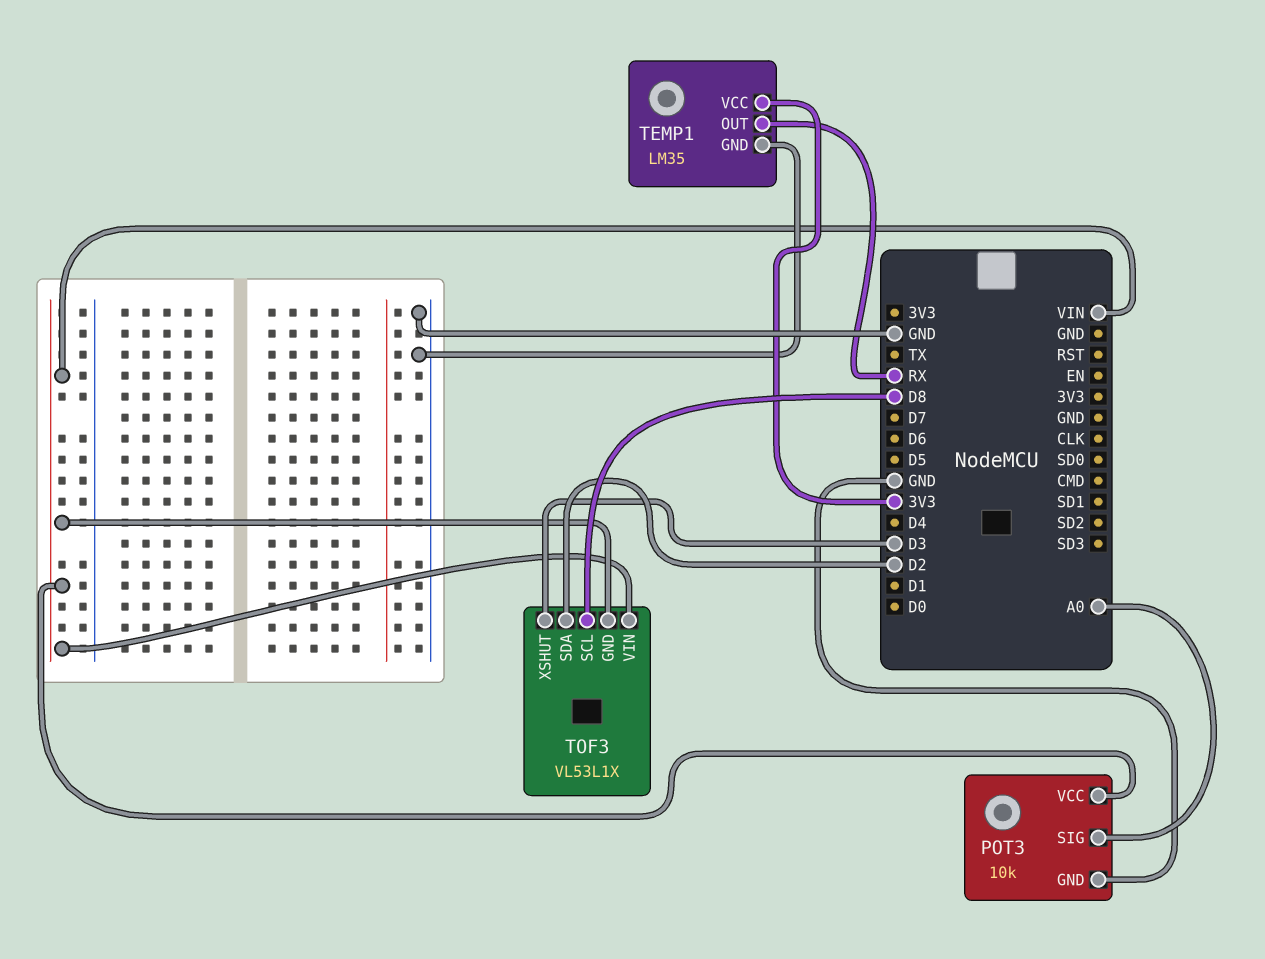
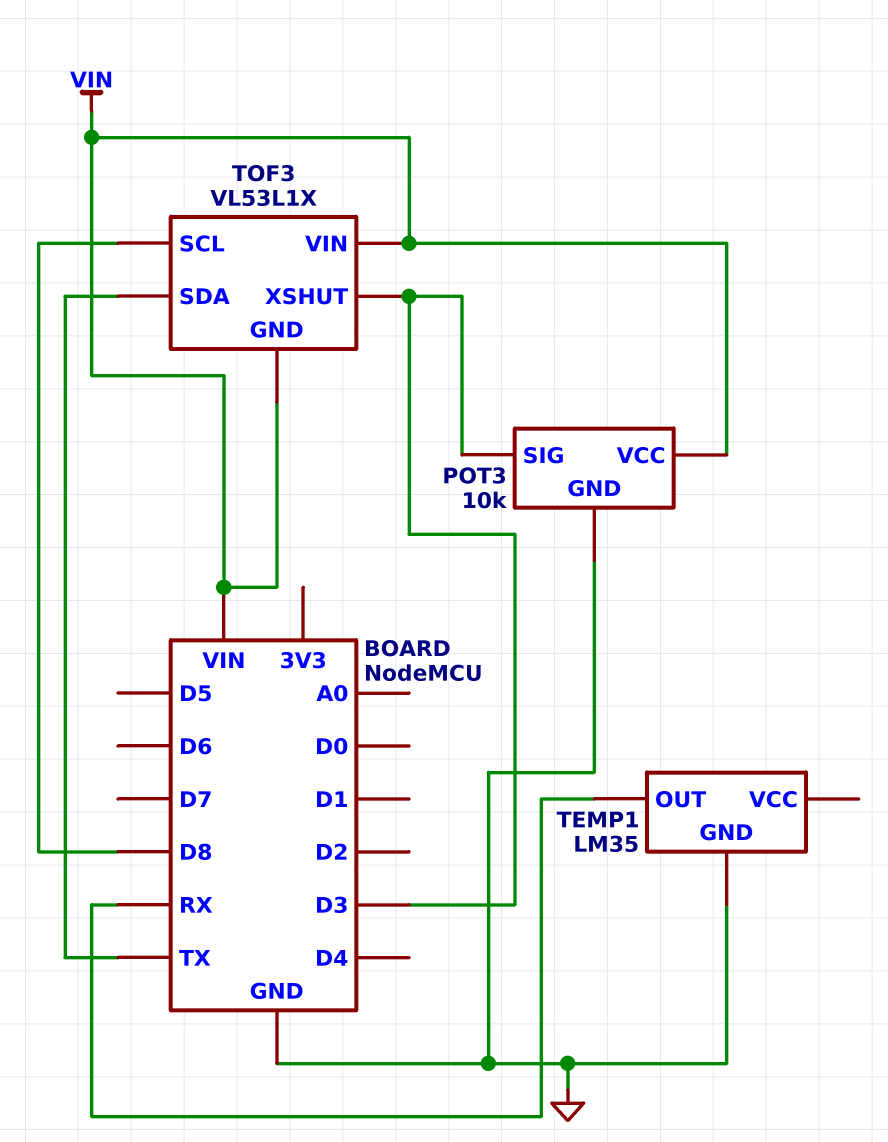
POT3 pin SIG: A0 -> D3
TEMP1 pin VCC: 3V3 -> none
TOF3 pin SDA: D2 -> TX

